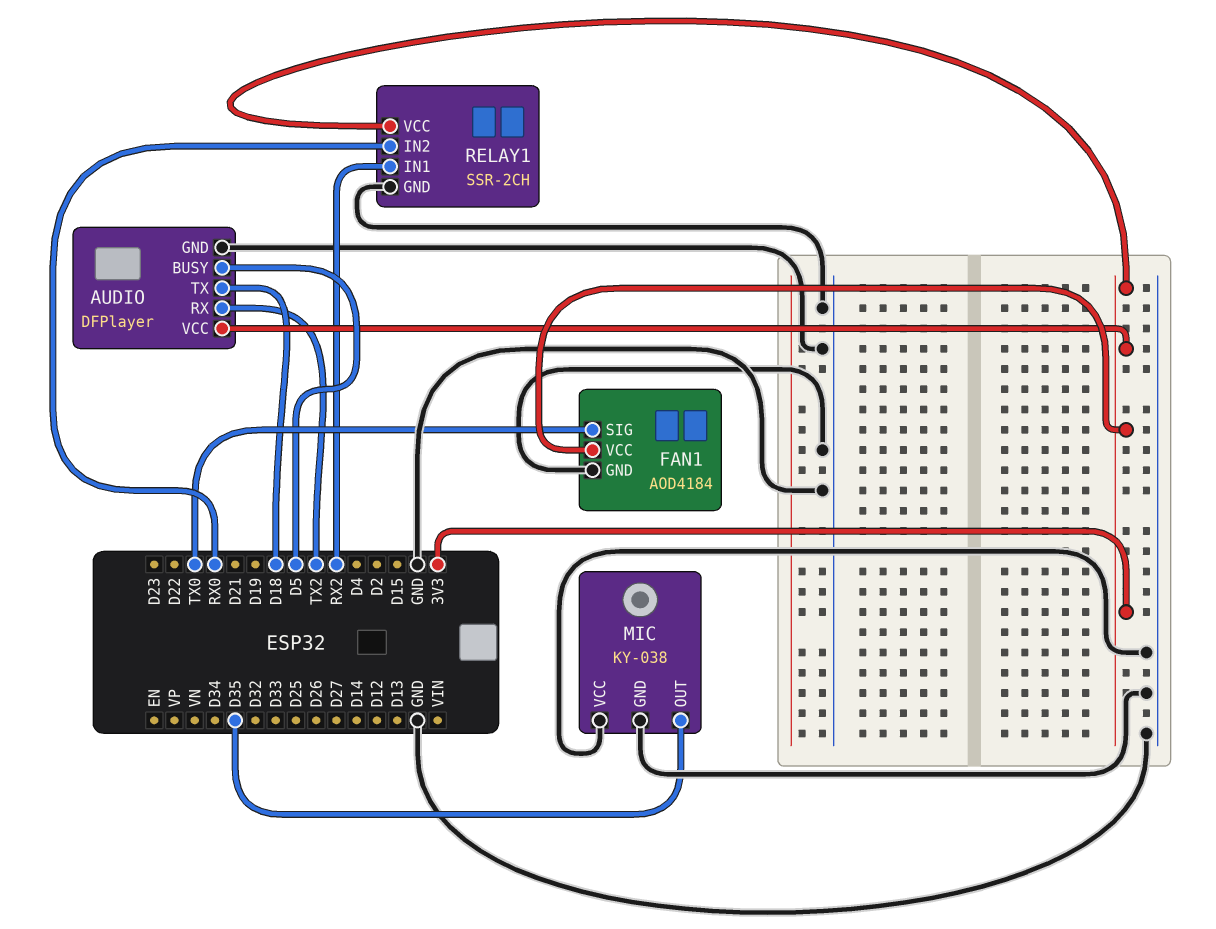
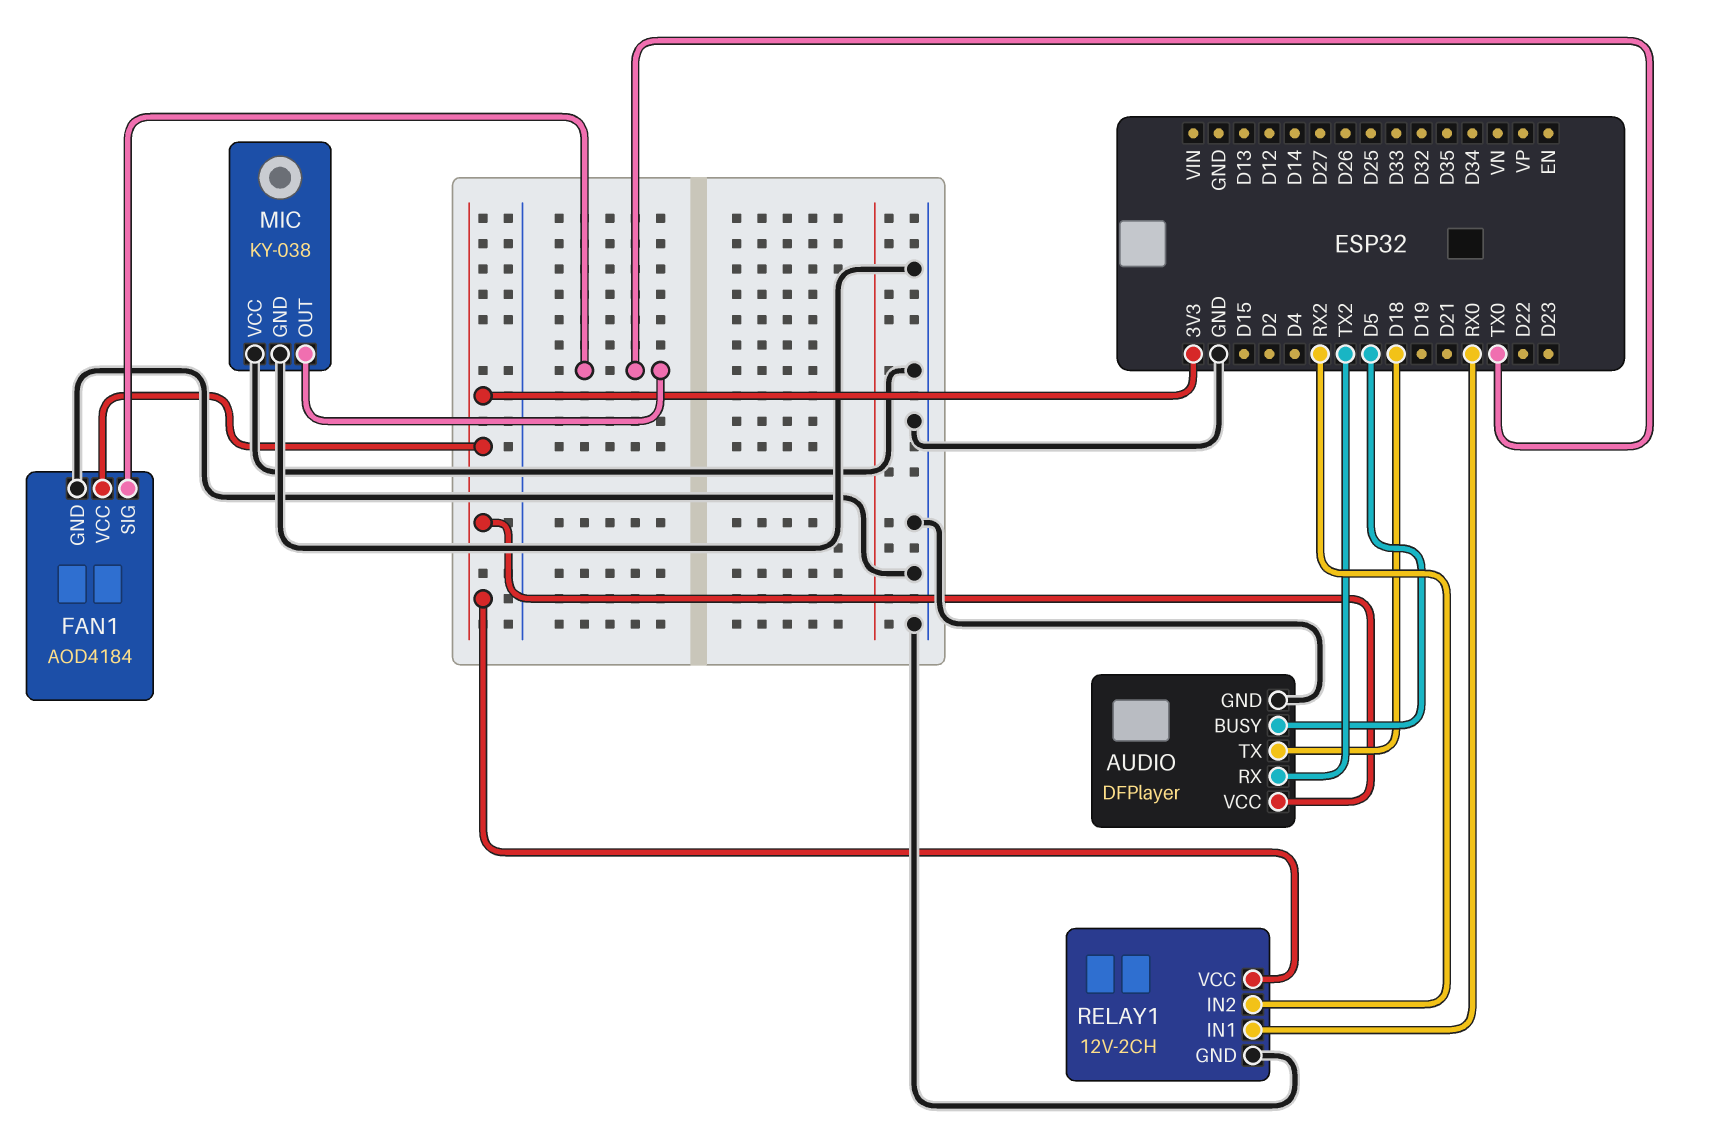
MIC pin OUT: D35 -> TX0
RELAY1: SSR-2CH -> 12V-2CH
RELAY1 pin IN1: RX2 -> RX0
RELAY1 pin IN2: RX0 -> RX2

